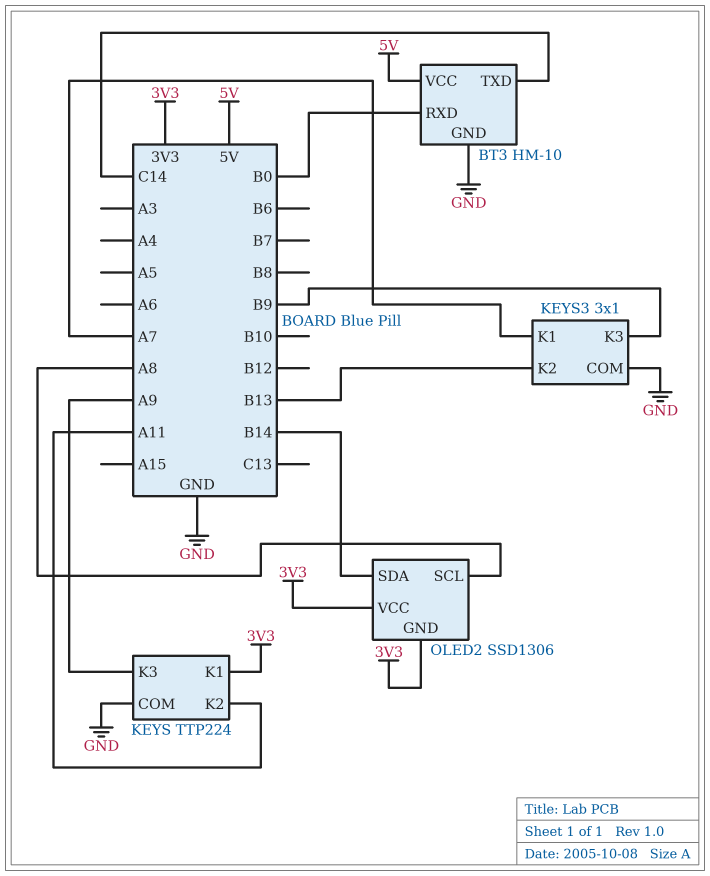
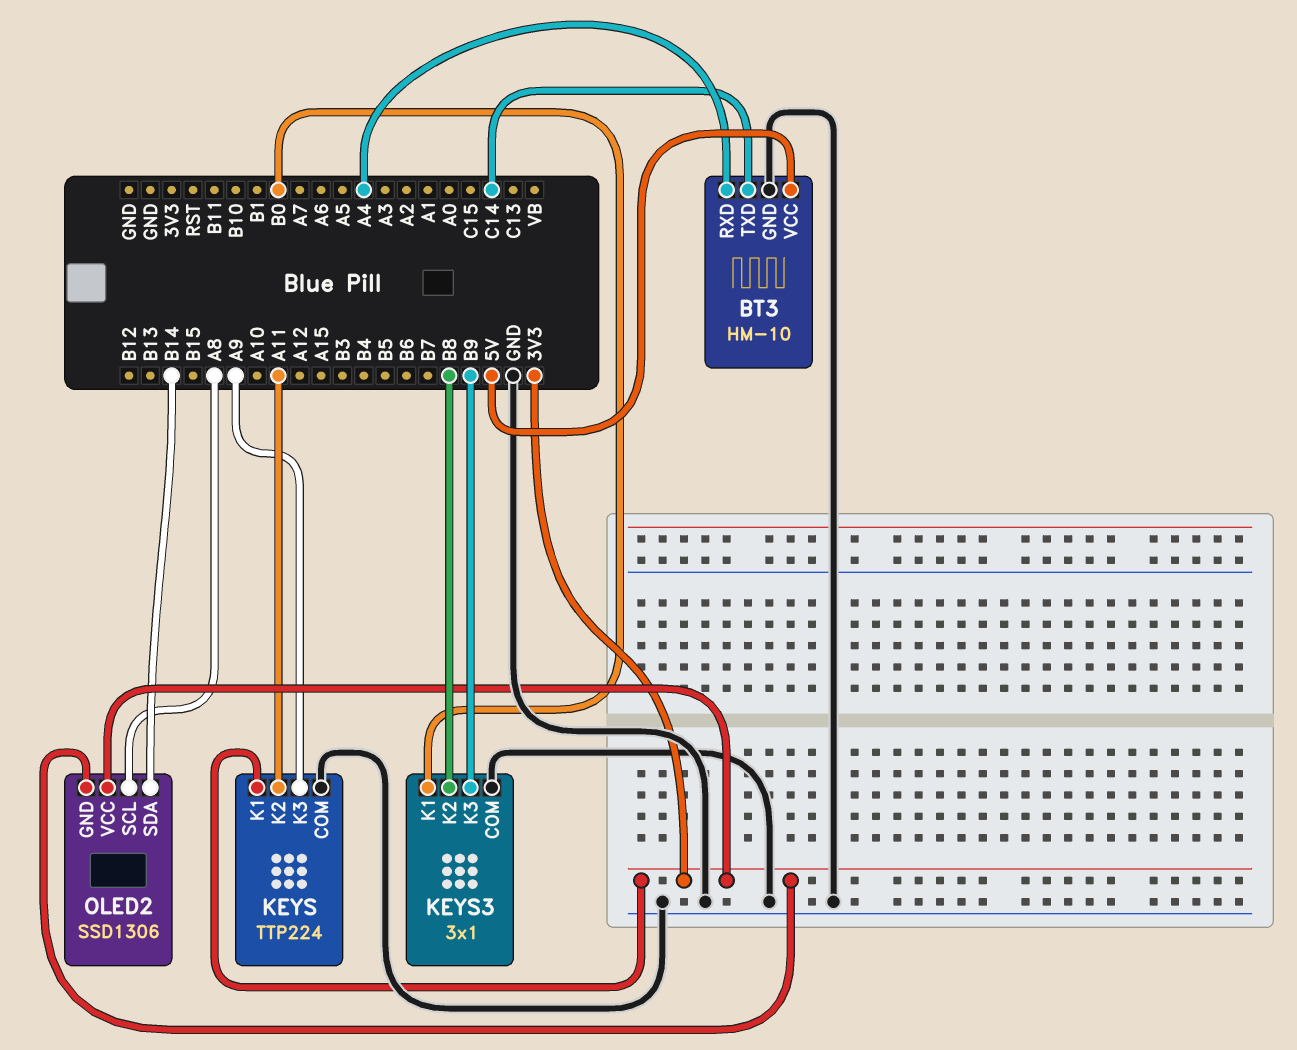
BT3 pin RXD: B0 -> A4
KEYS3 pin K1: A7 -> B0
KEYS3 pin K2: B13 -> B8

